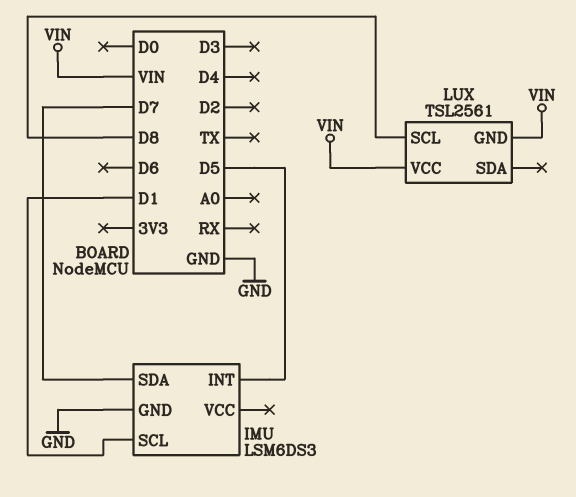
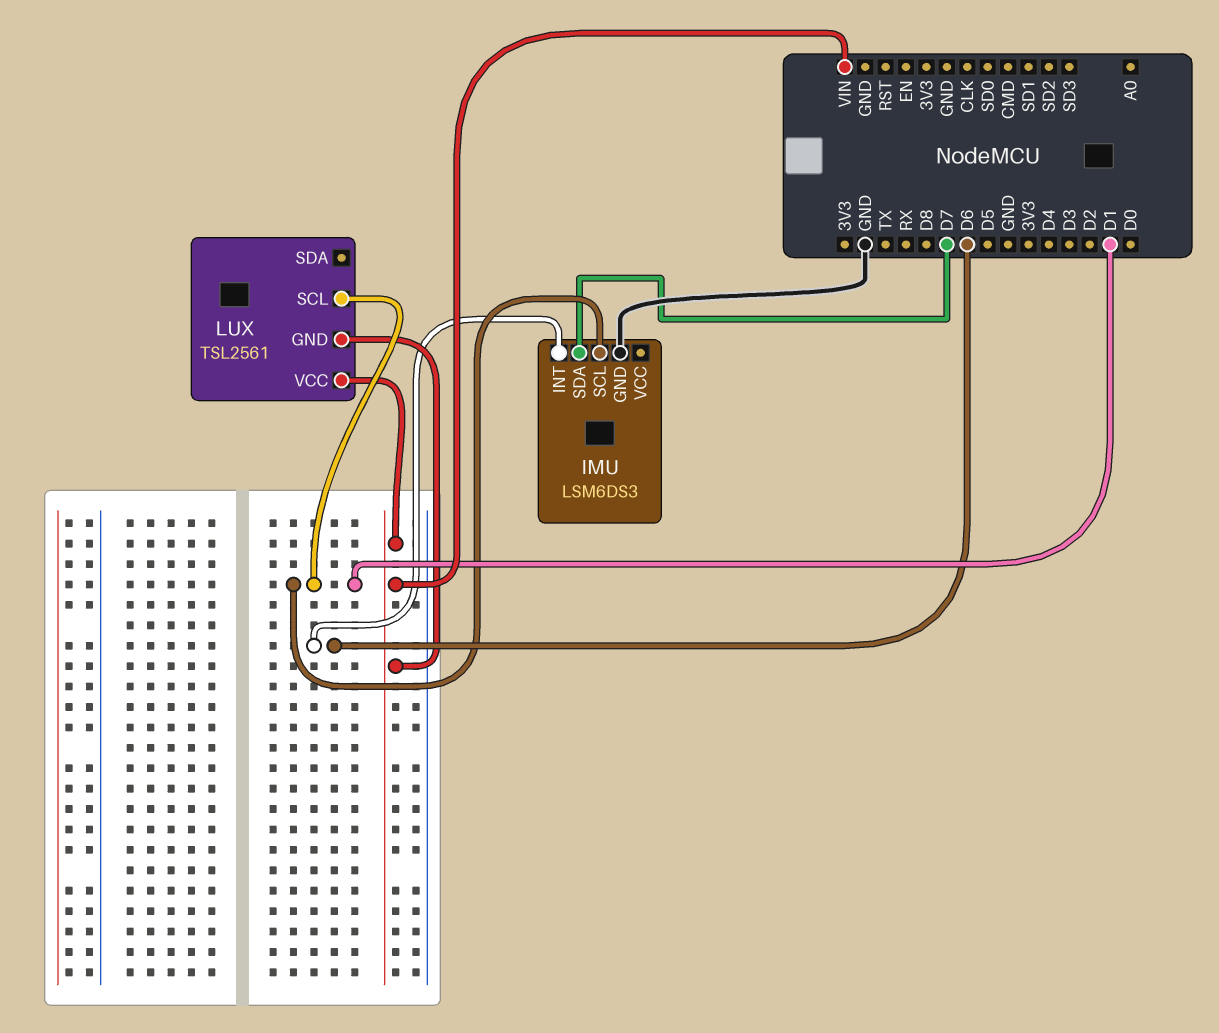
IMU pin INT: D5 -> D6
LUX pin SCL: D8 -> D1

